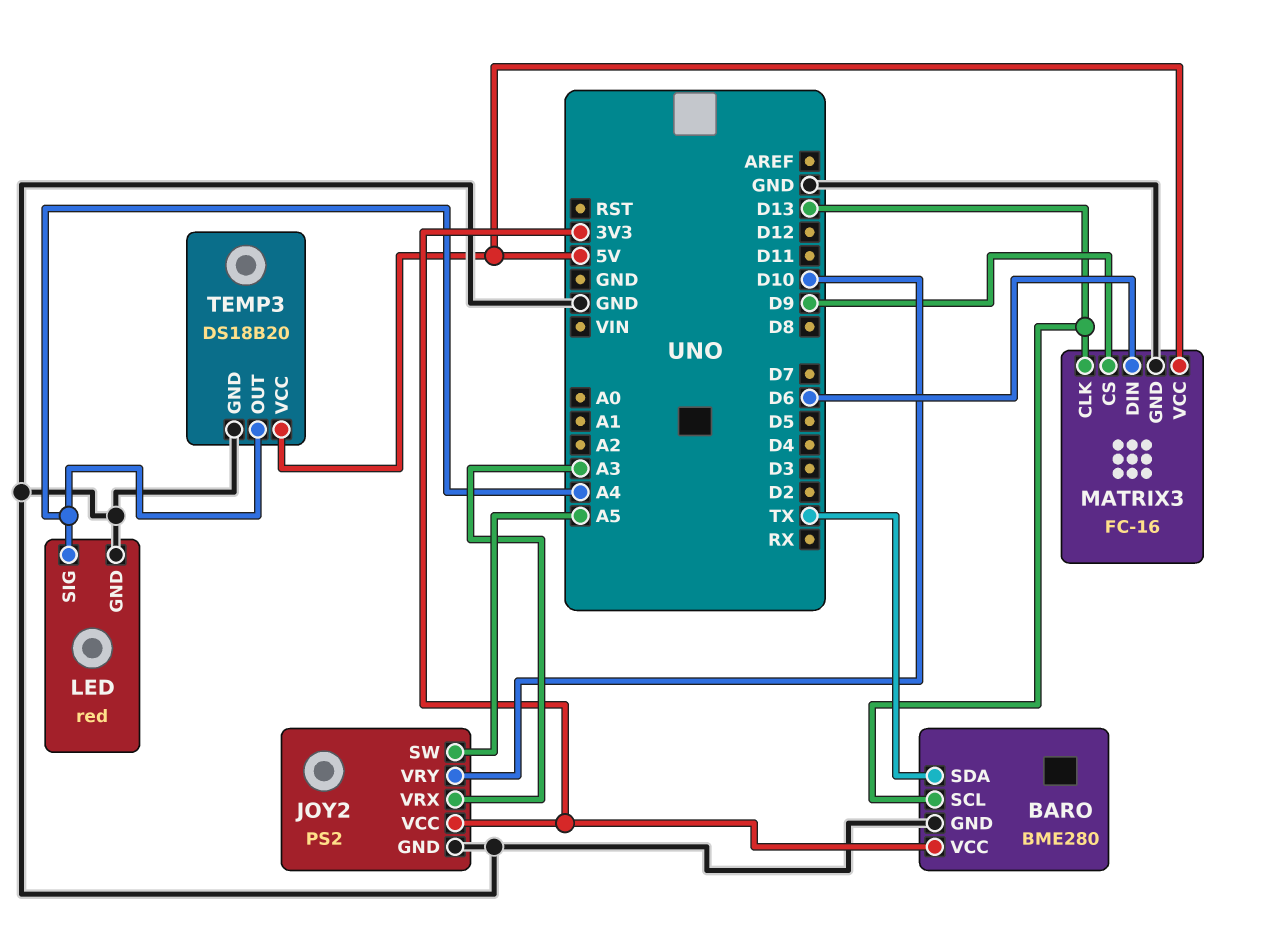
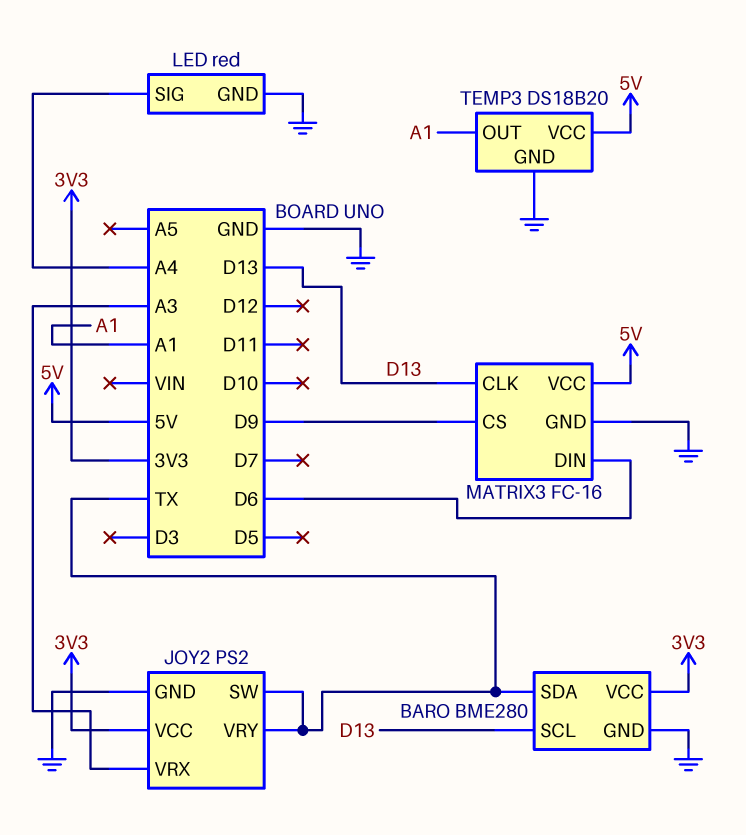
JOY2 pin SW: A5 -> TX
JOY2 pin VRY: D10 -> TX
TEMP3 pin OUT: A4 -> A1

